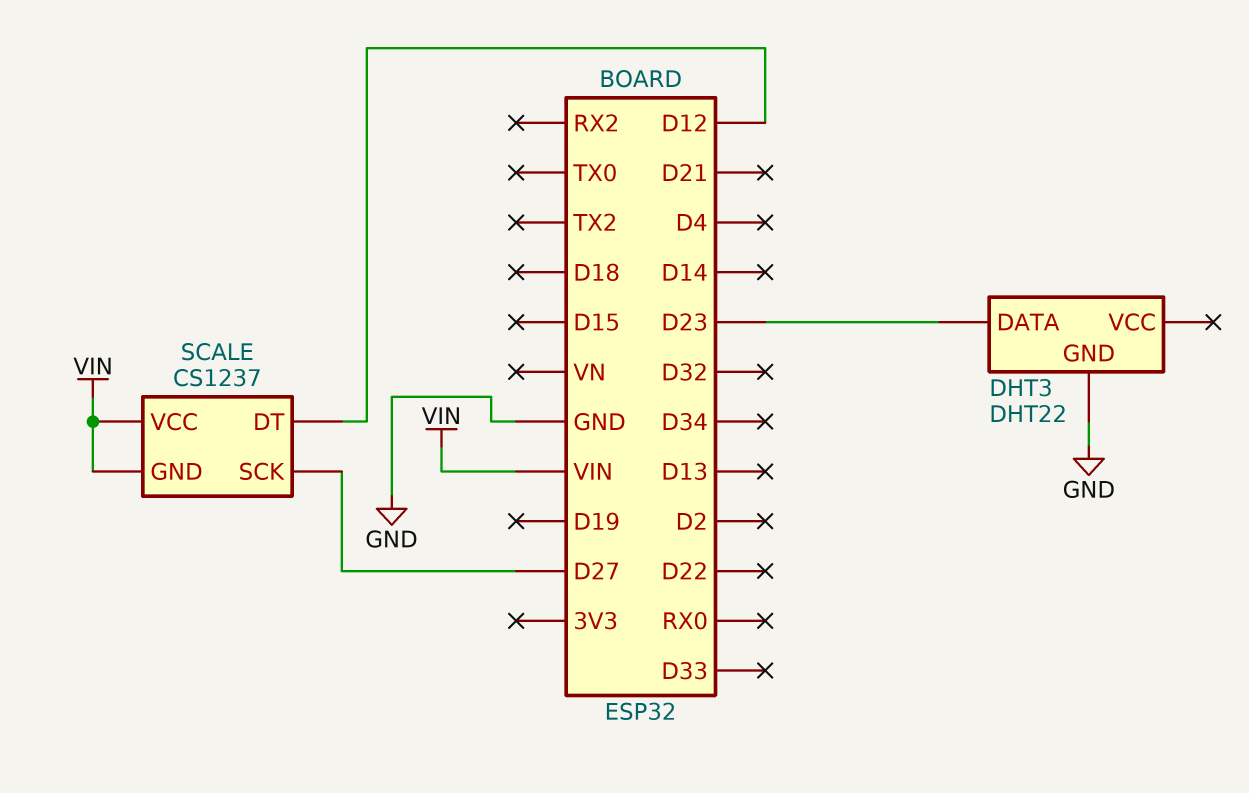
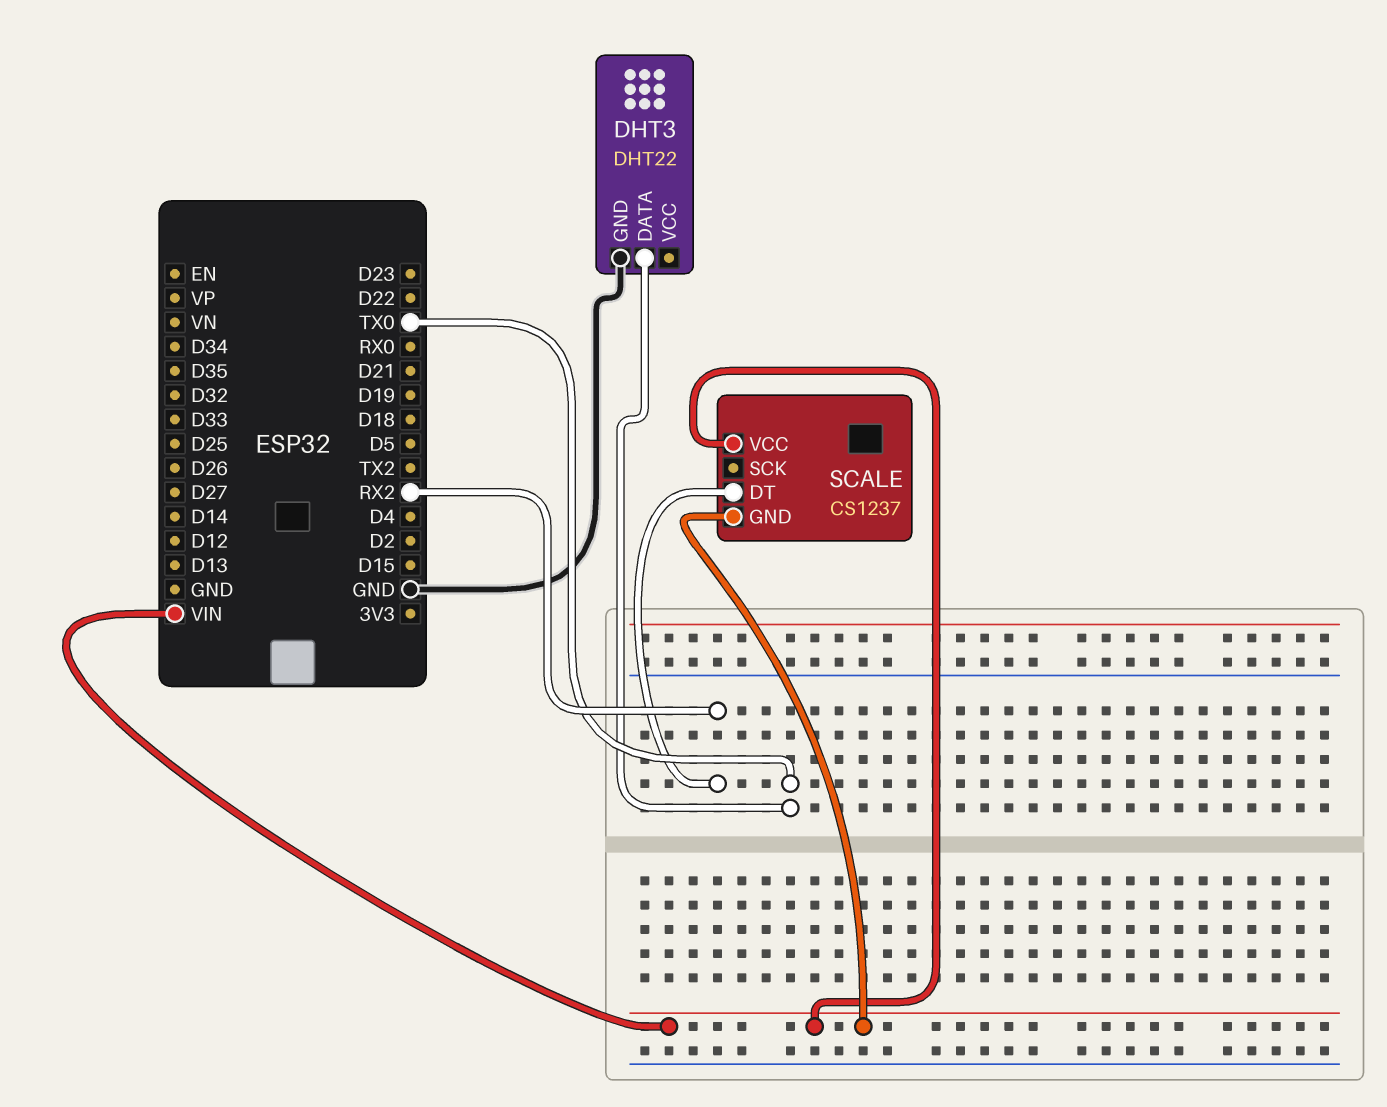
DHT3 pin DATA: D23 -> TX0
SCALE pin DT: D12 -> RX2
SCALE pin SCK: D27 -> none

